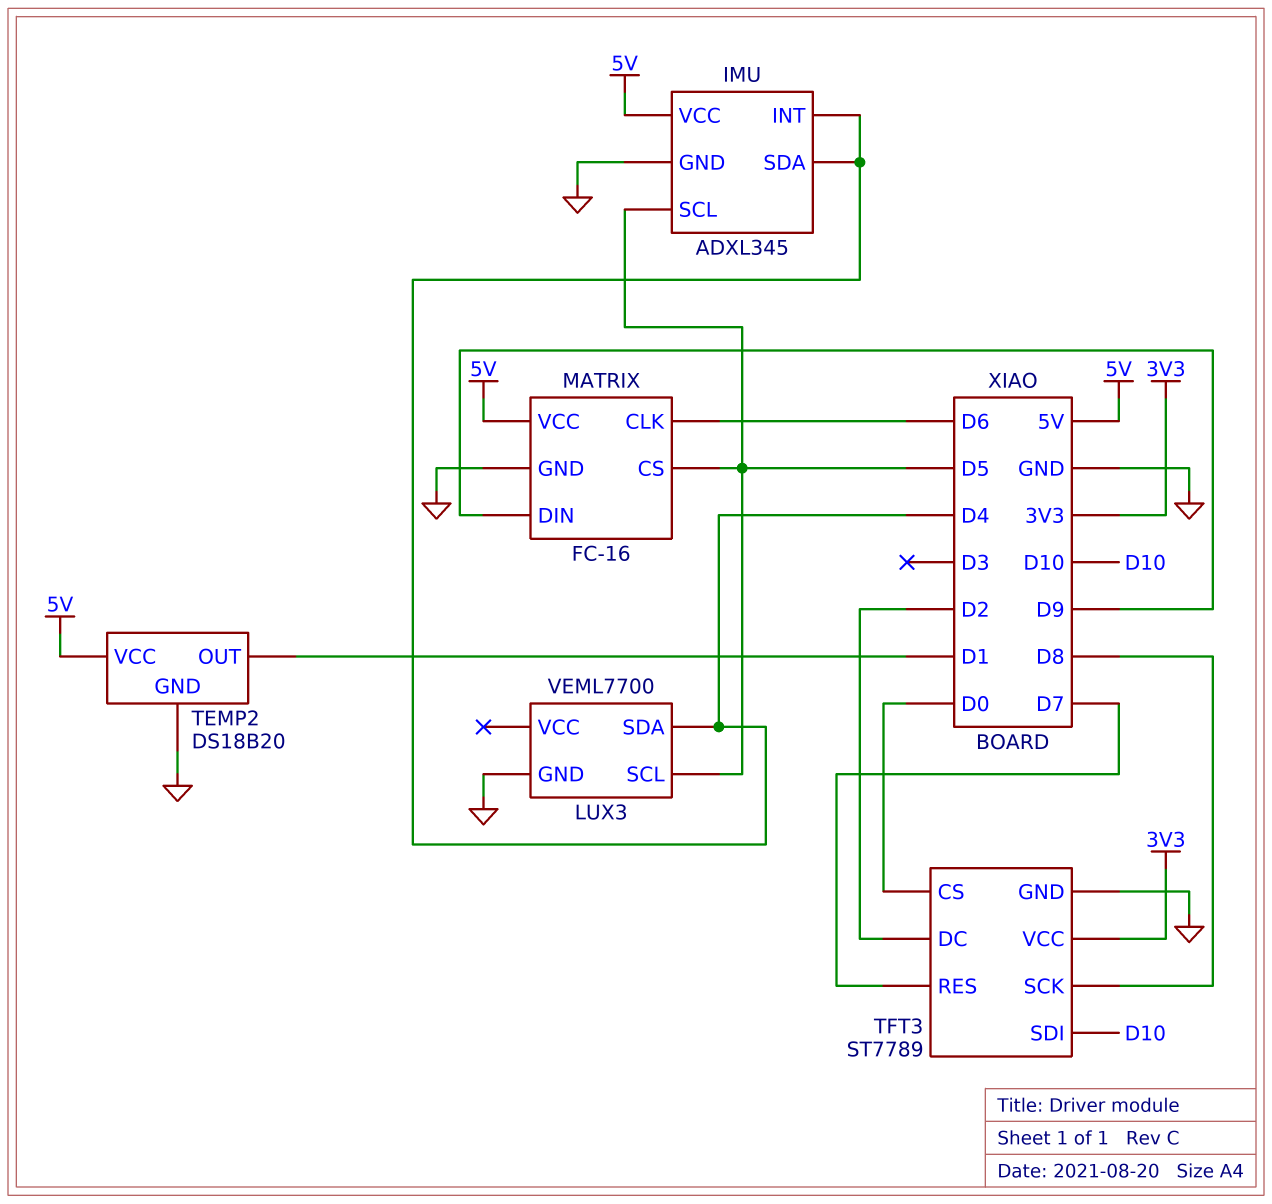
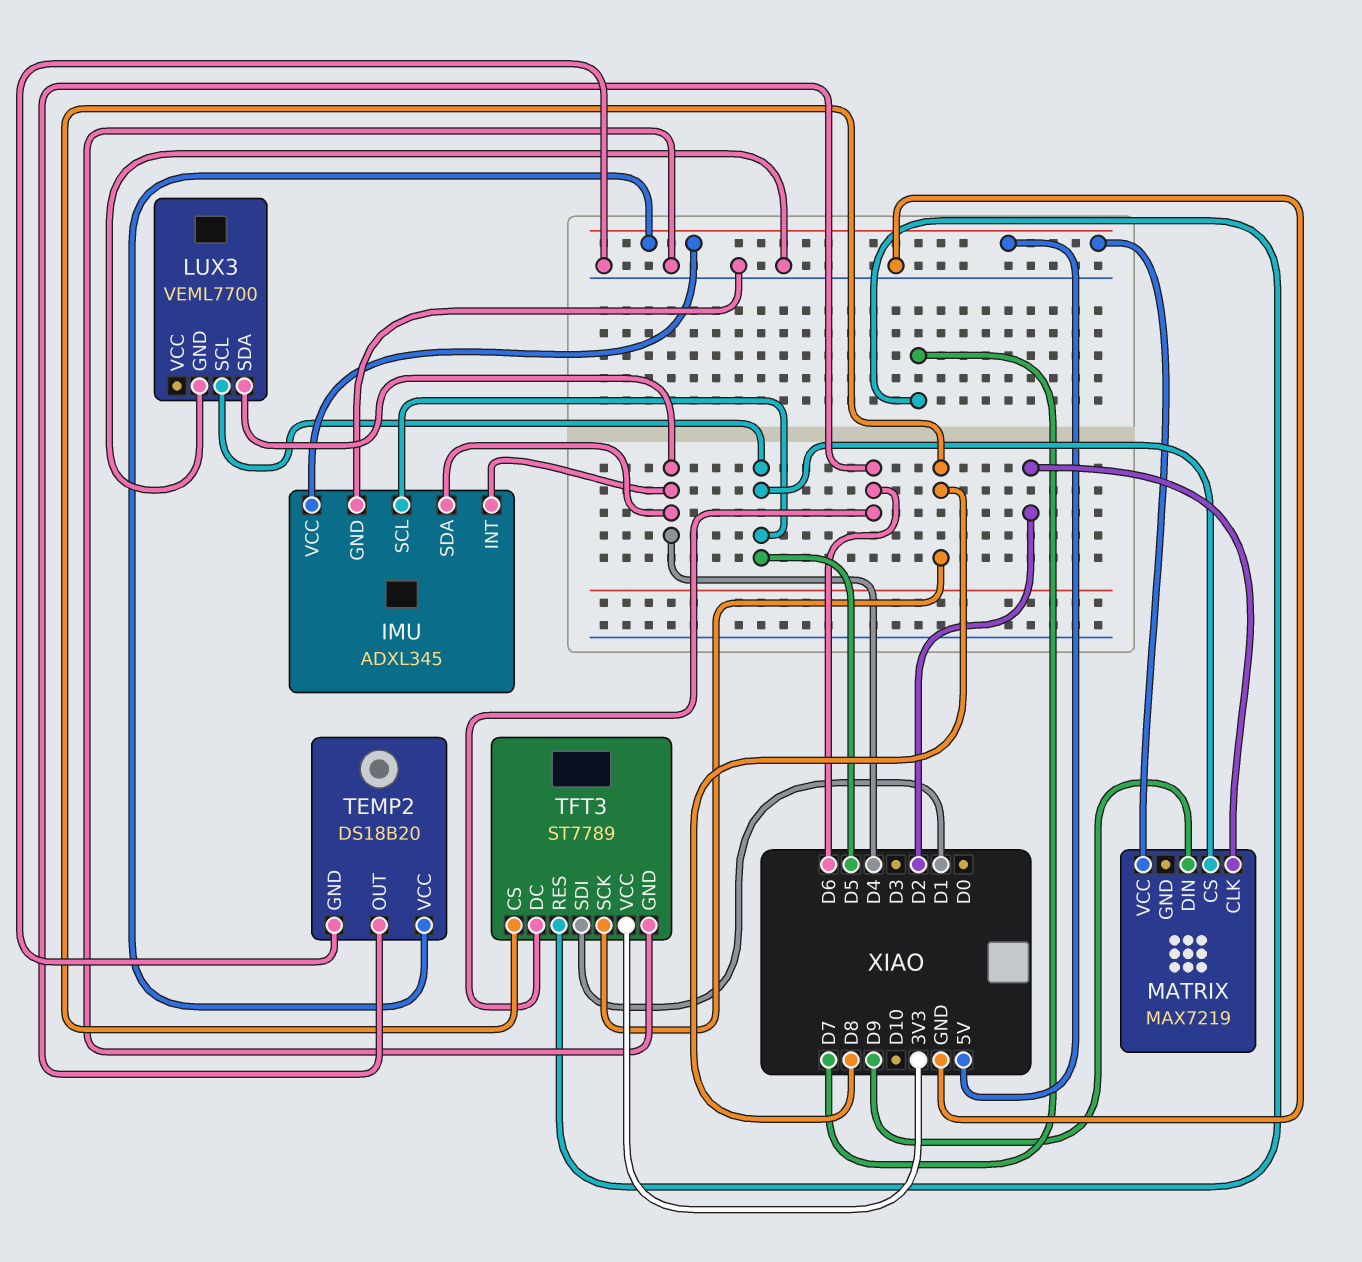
MATRIX: FC-16 -> MAX7219
MATRIX pin CLK: D6 -> D2
MATRIX pin GND: GND -> none
TEMP2 pin OUT: D1 -> D6
TFT3 pin CS: D0 -> D8
TFT3 pin DC: D2 -> D6
TFT3 pin SDI: D10 -> D1

